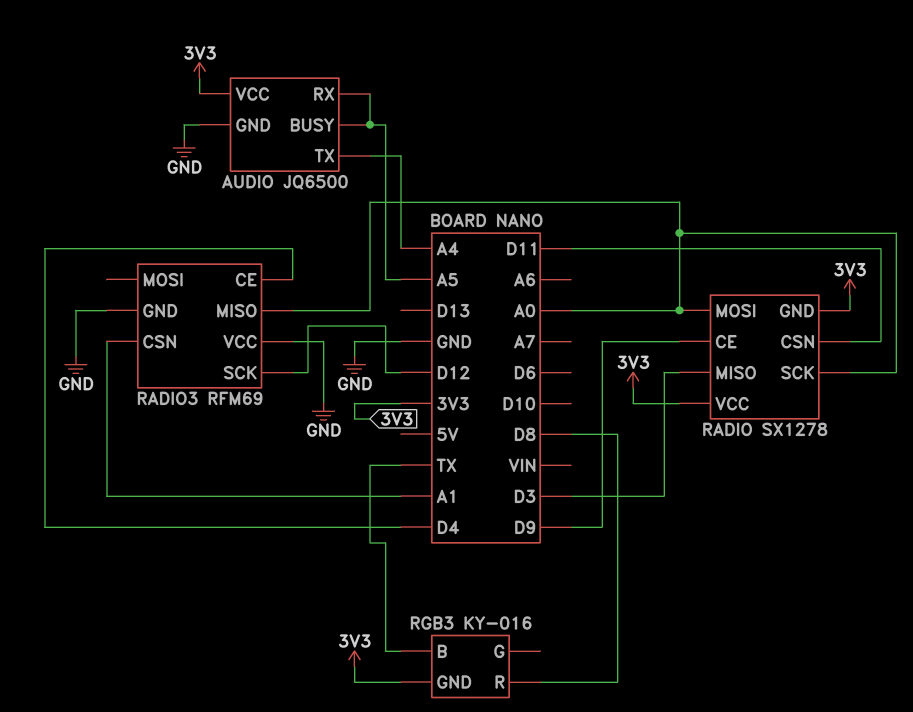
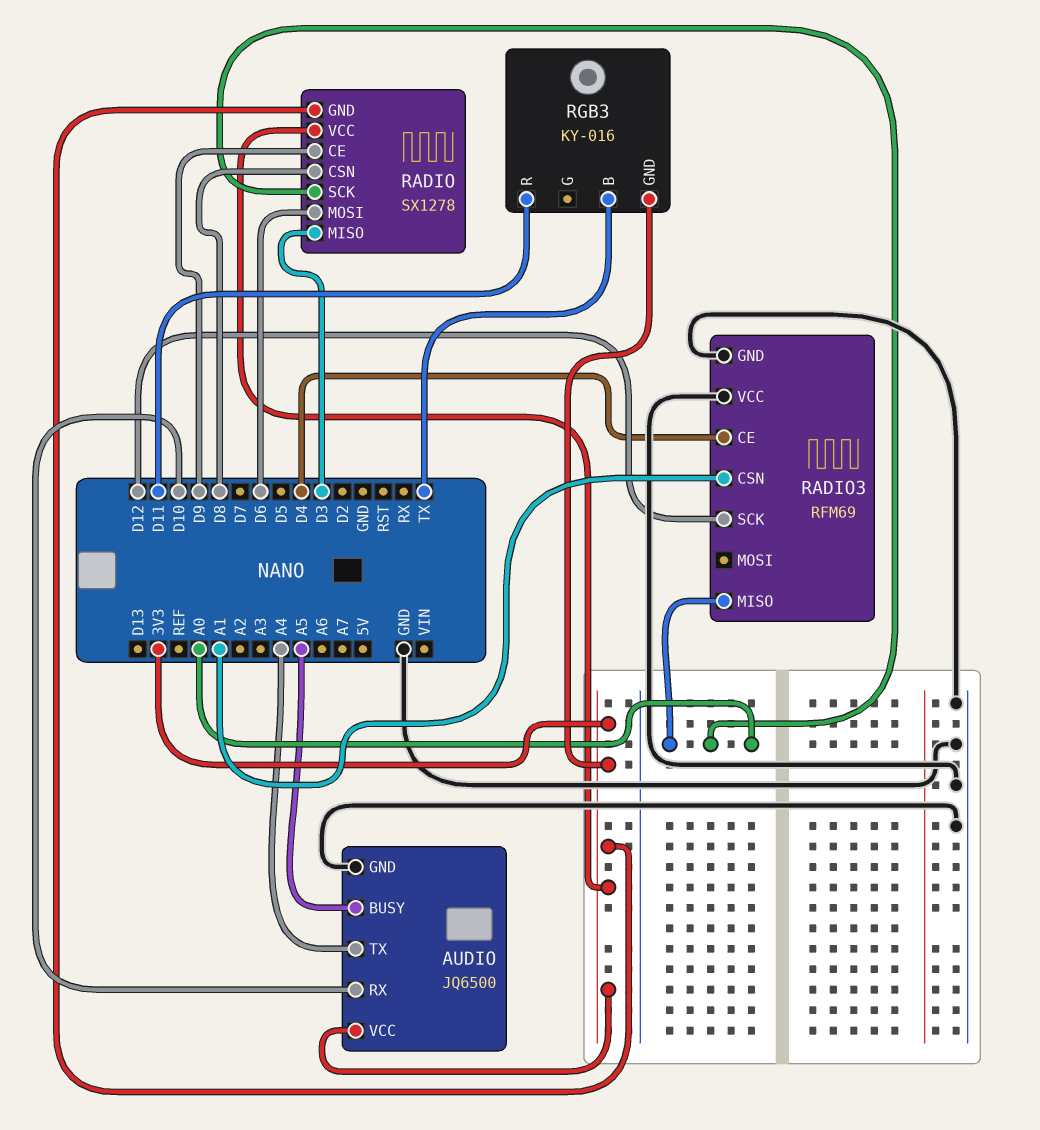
AUDIO pin RX: A5 -> D10
RADIO pin CSN: D11 -> D8
RADIO pin MOSI: A0 -> D6
RGB3 pin R: D8 -> D11

